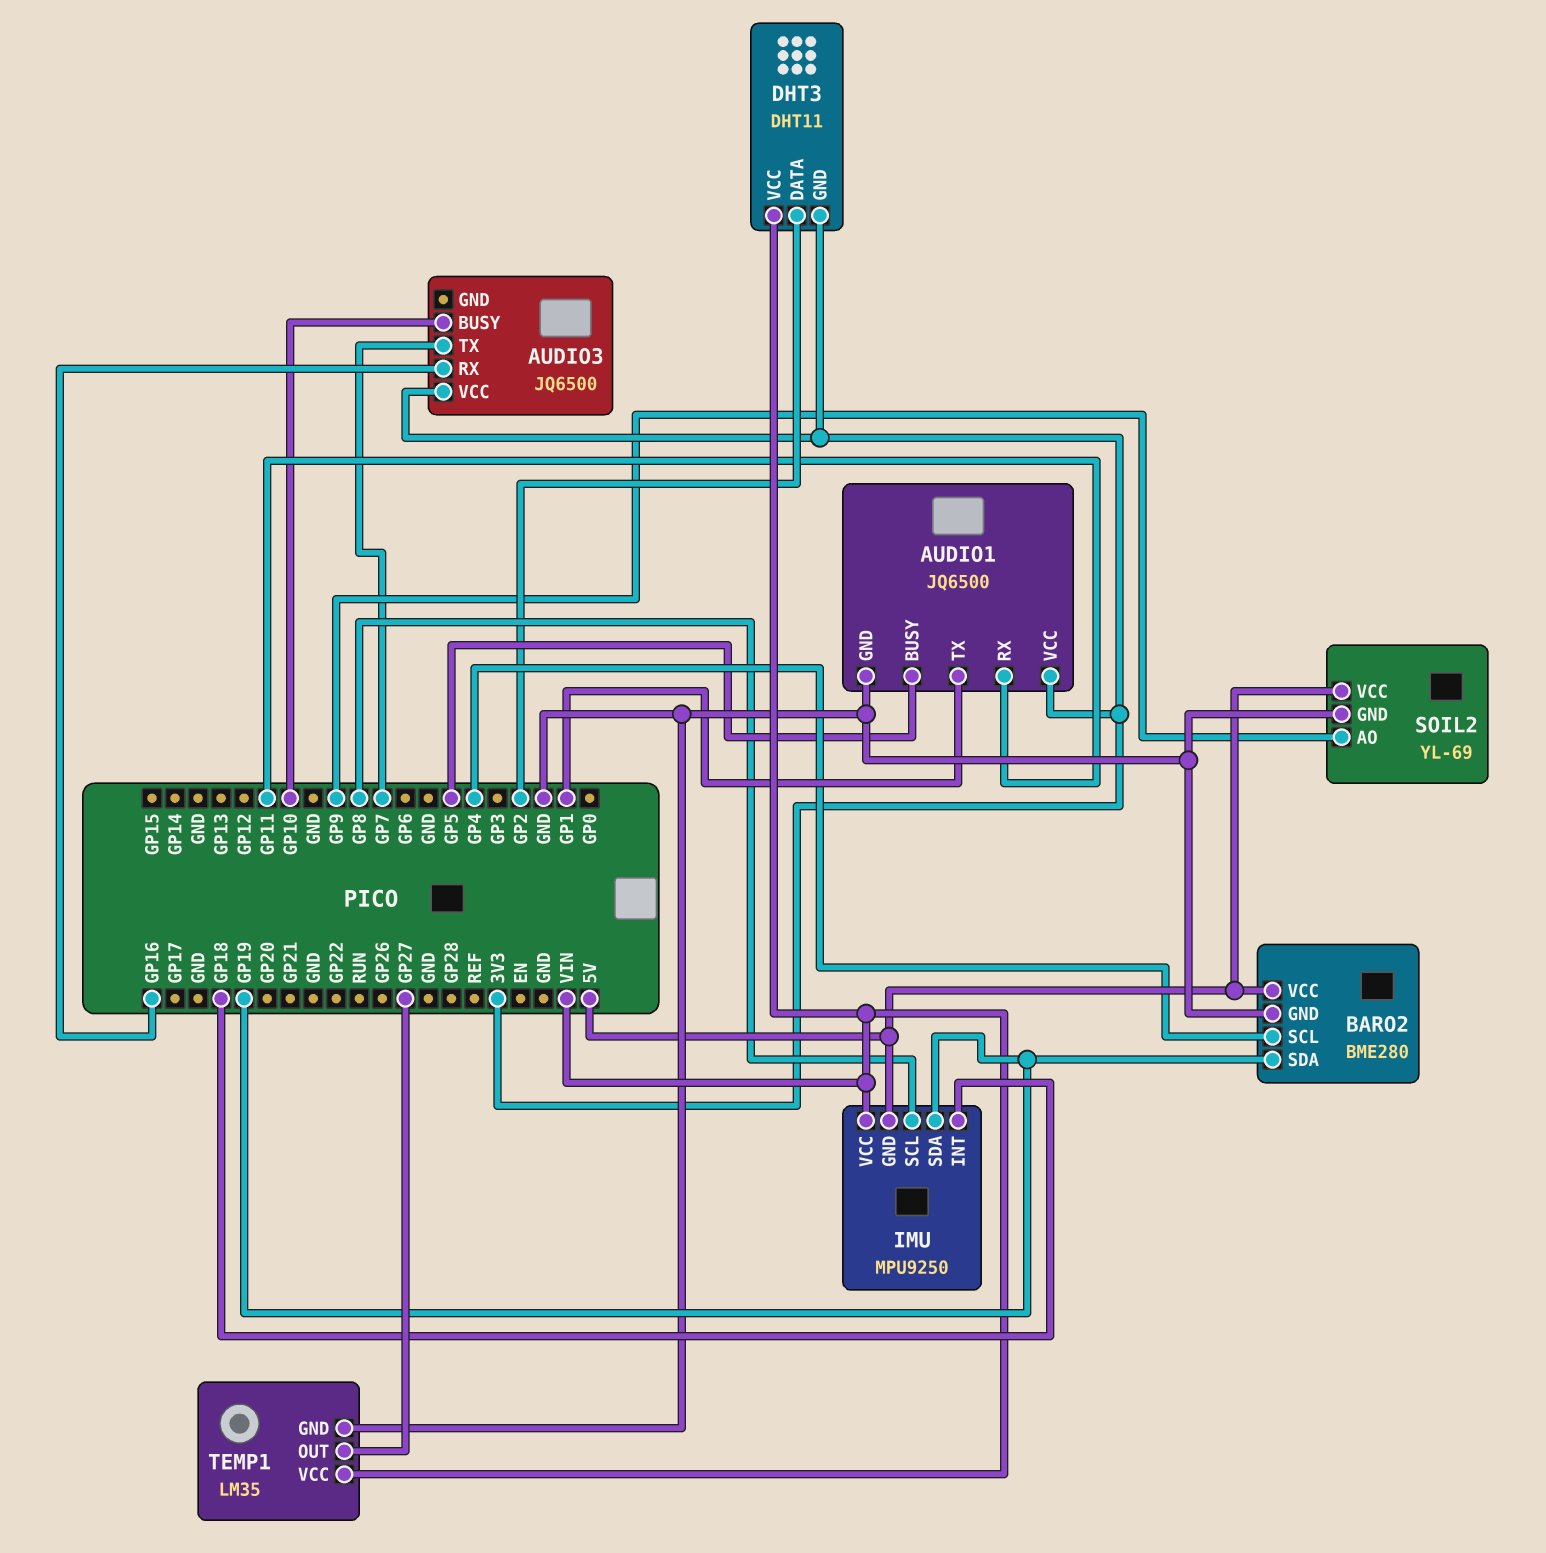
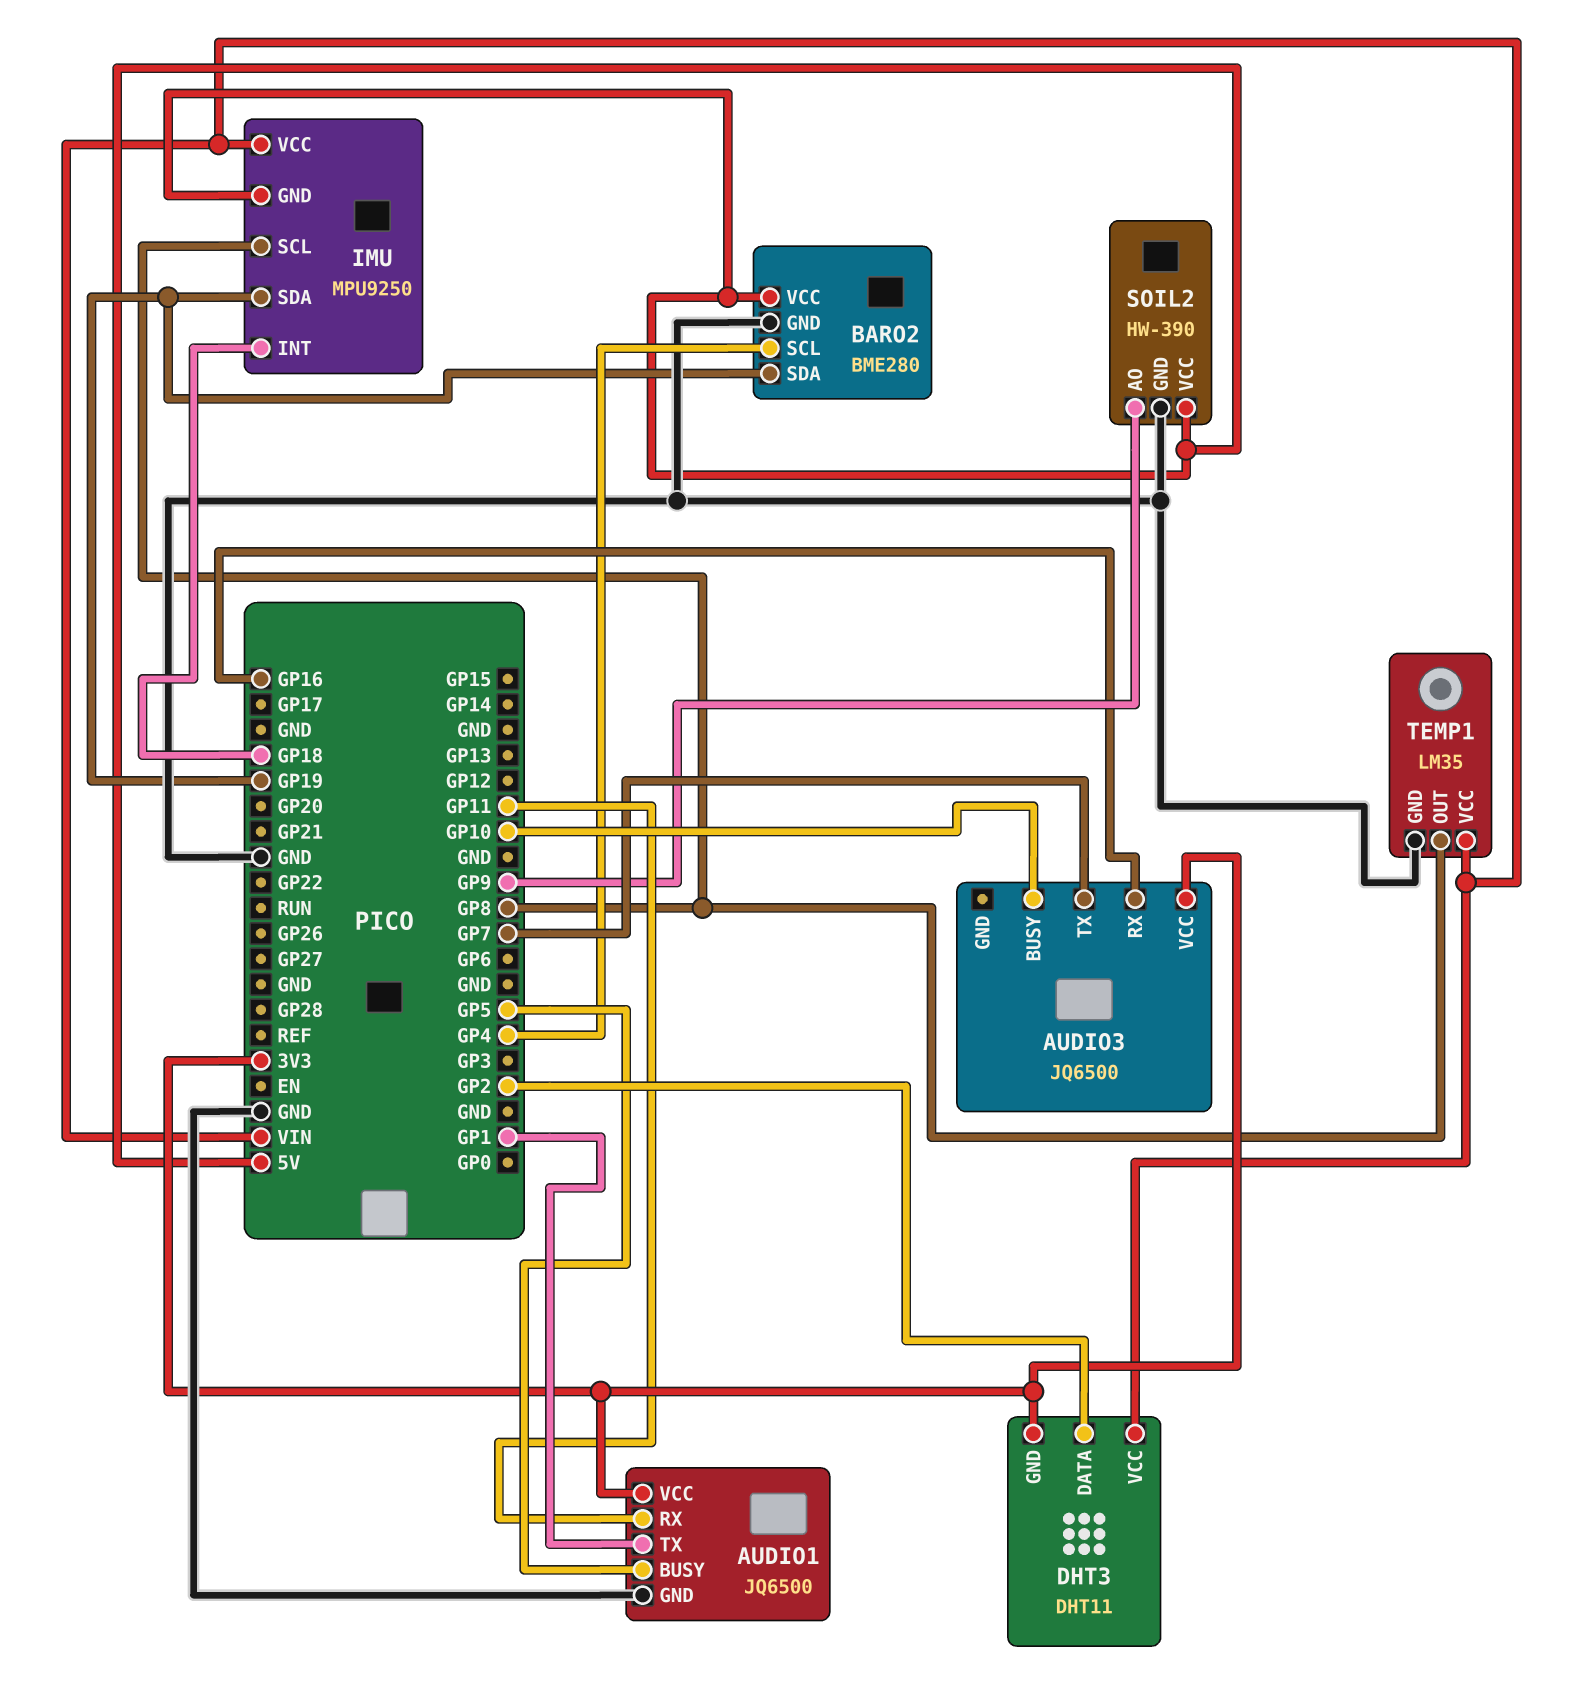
SOIL2: YL-69 -> HW-390
TEMP1 pin OUT: GP27 -> GP8

